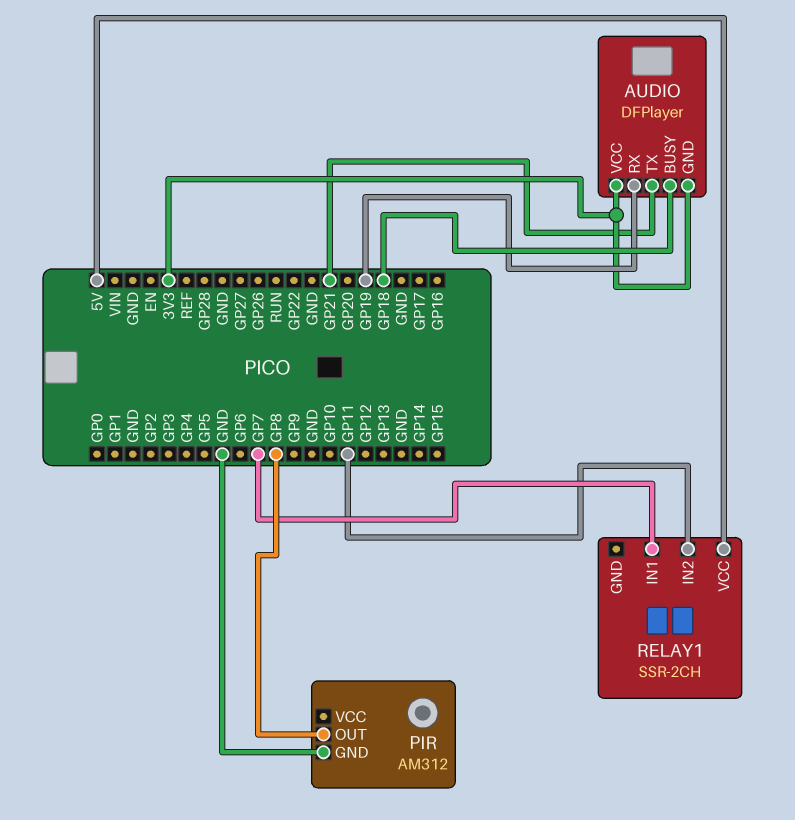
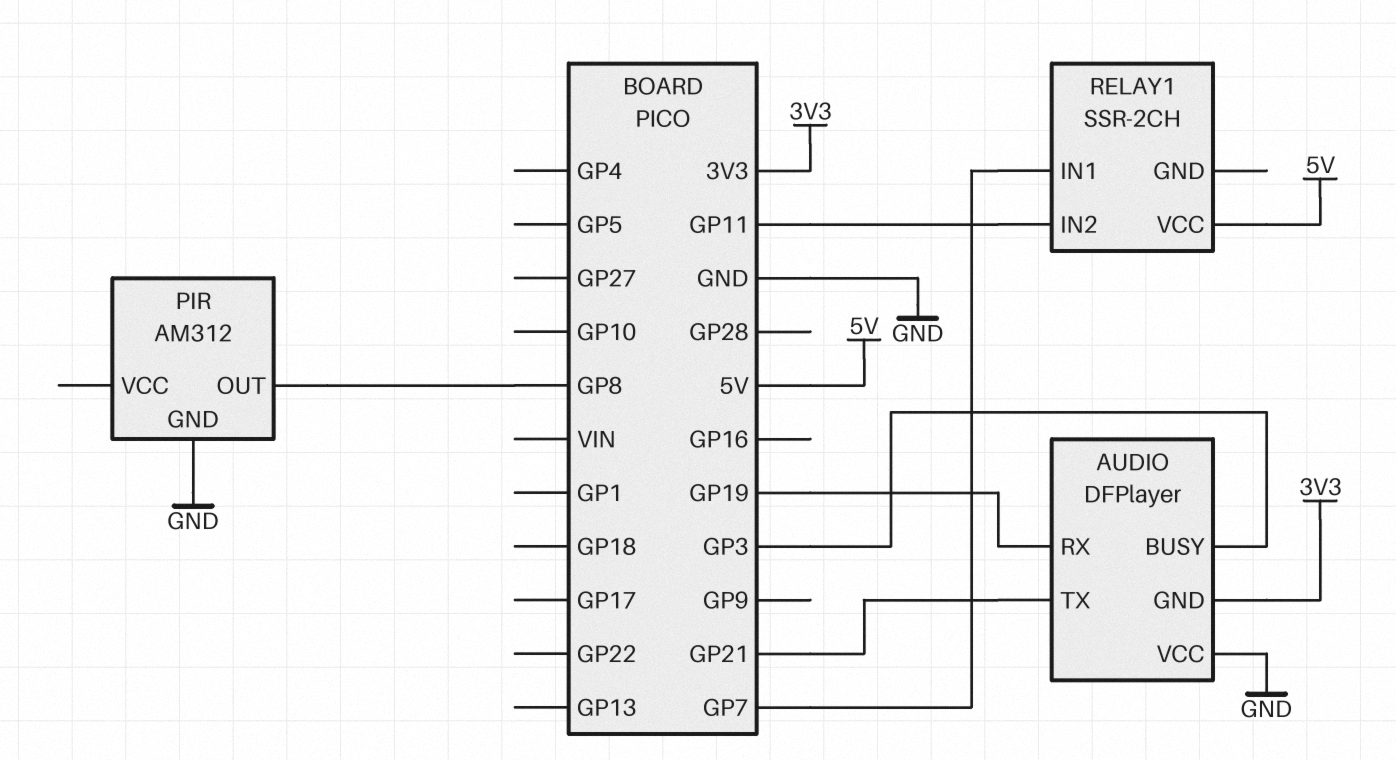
AUDIO pin BUSY: GP18 -> GP3
AUDIO pin VCC: 3V3 -> GND

